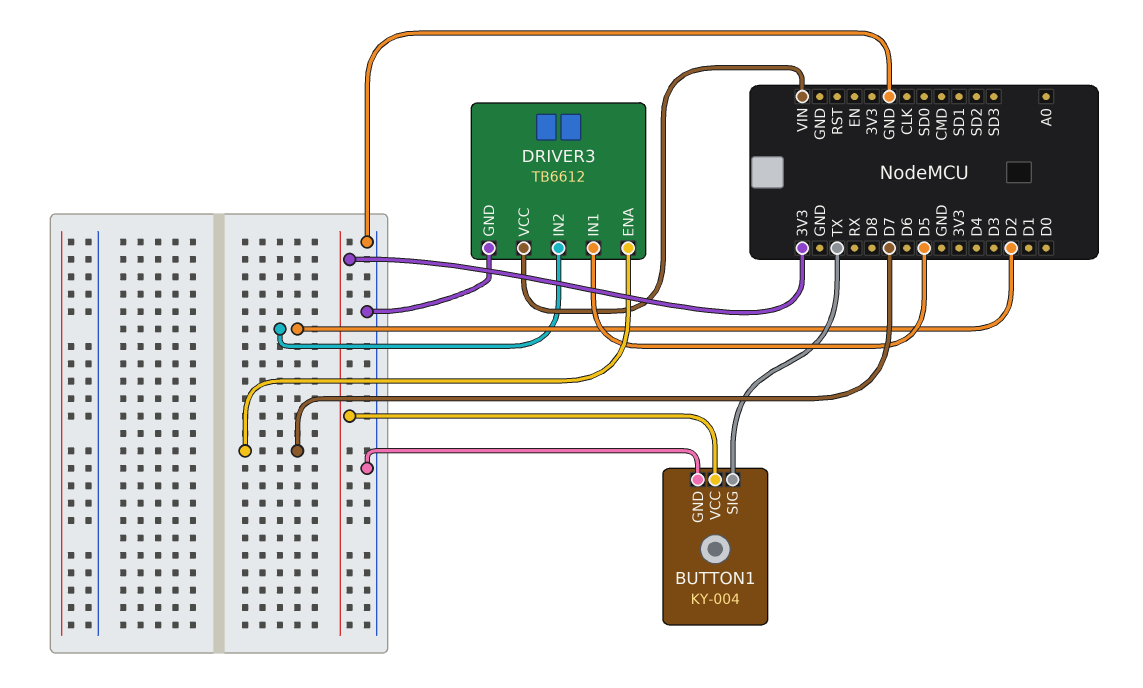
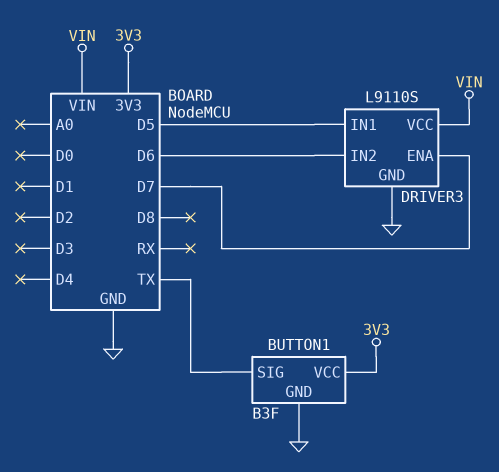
BUTTON1: KY-004 -> B3F
DRIVER3: TB6612 -> L9110S
DRIVER3 pin IN2: D2 -> D6

